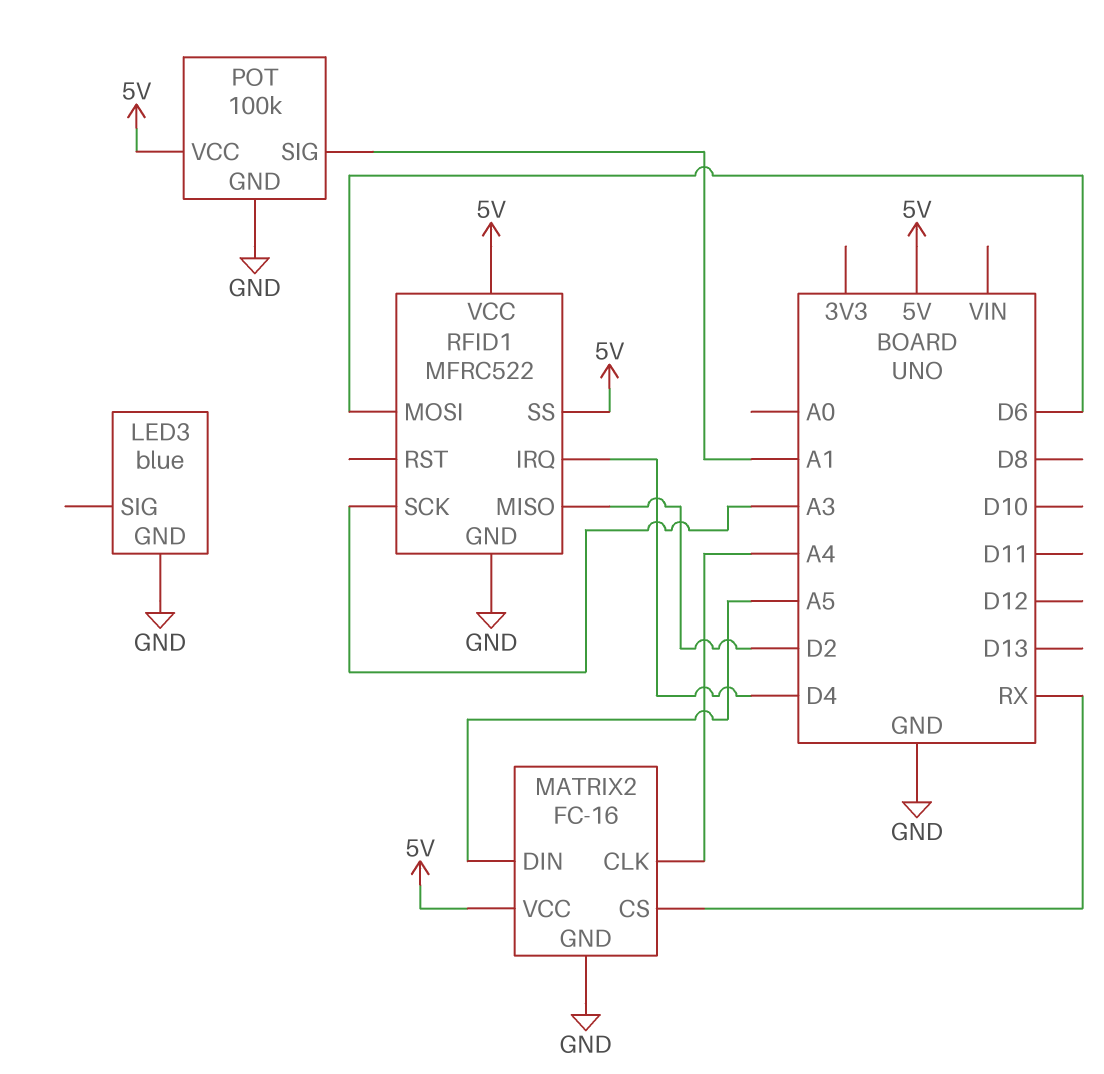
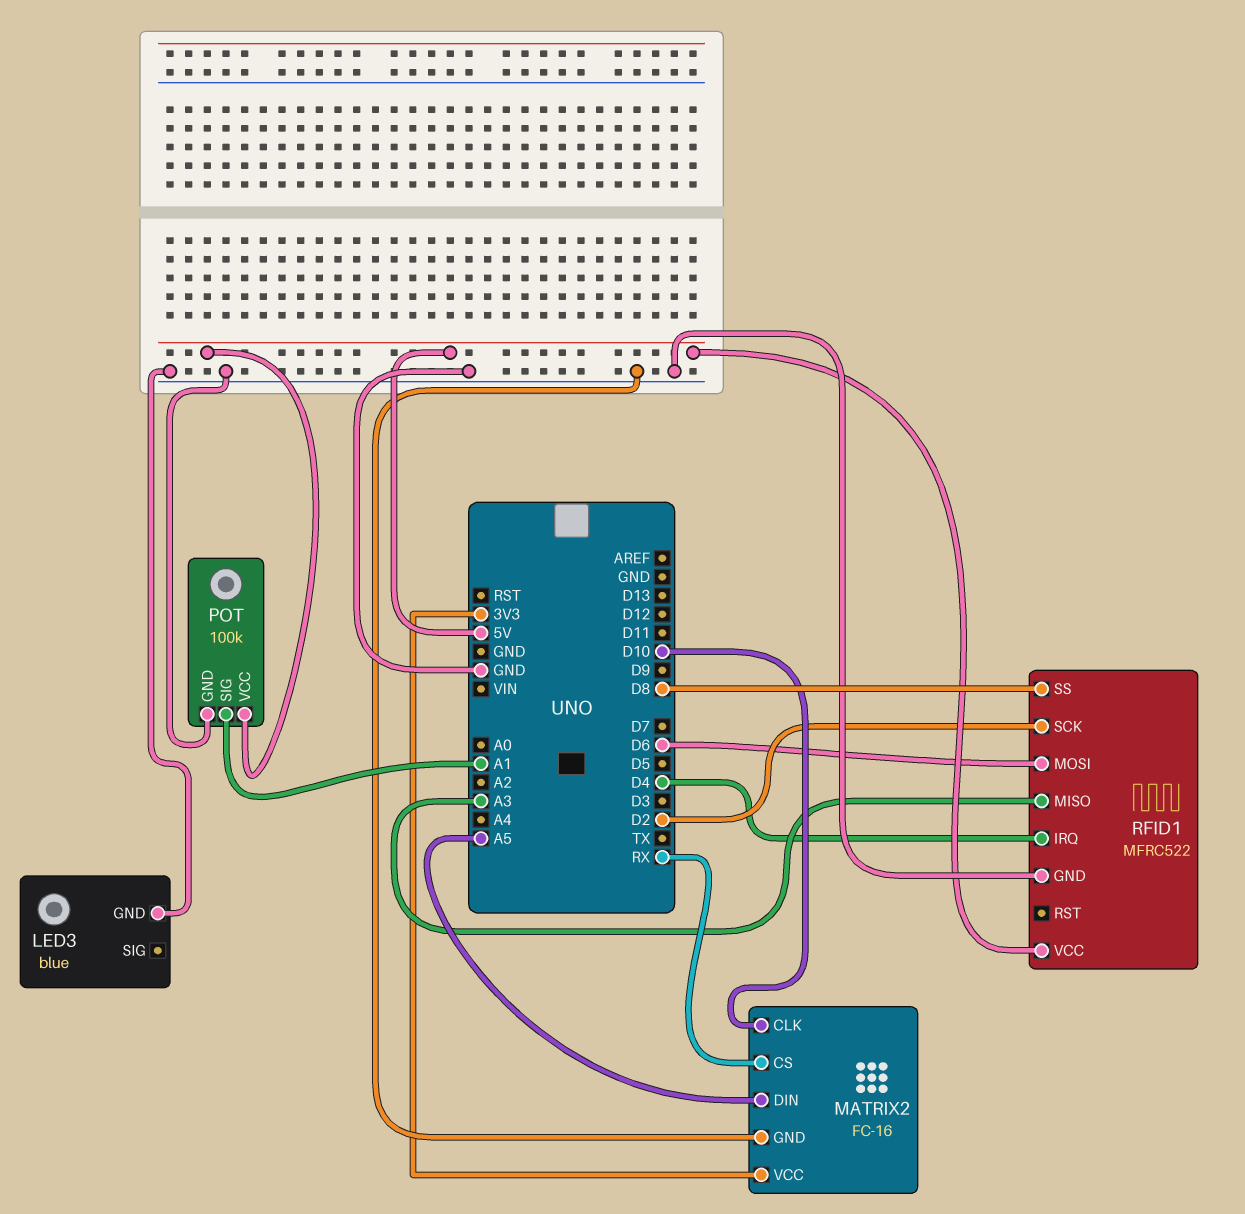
MATRIX2 pin CLK: A4 -> D10
MATRIX2 pin VCC: 5V -> 3V3
RFID1 pin MISO: D2 -> A3
RFID1 pin SCK: A3 -> D2
RFID1 pin SS: 5V -> D8

